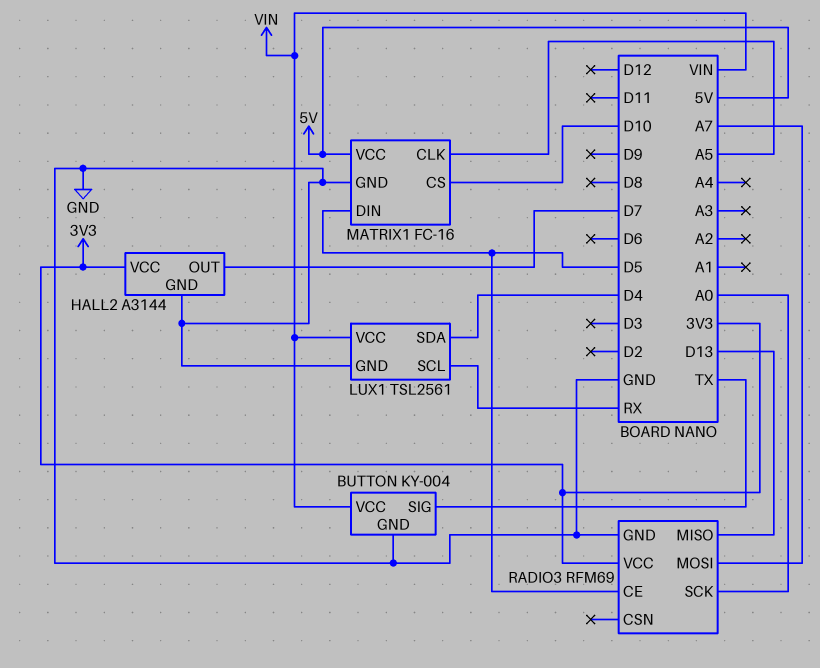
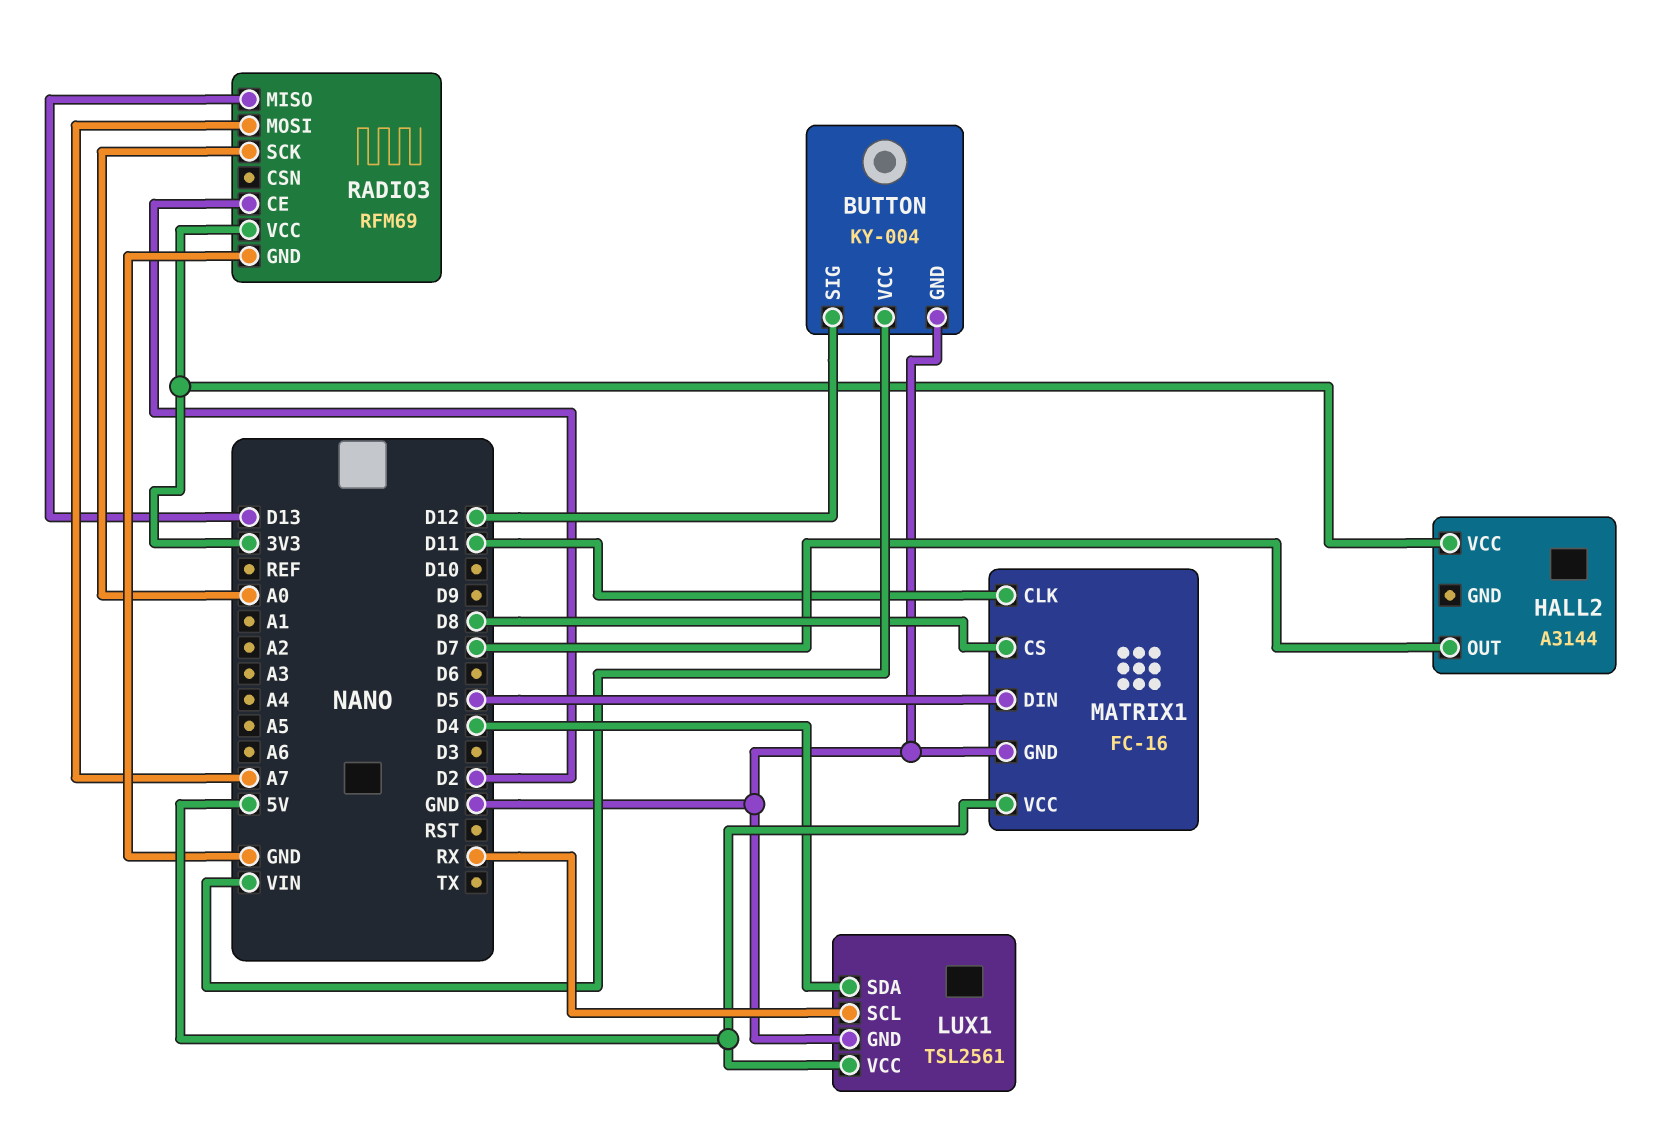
BUTTON pin SIG: TX -> D12
HALL2 pin GND: GND -> none
LUX1 pin VCC: VIN -> 5V
MATRIX1 pin CLK: A5 -> D11
MATRIX1 pin CS: D10 -> D8
RADIO3 pin CE: D5 -> D2

